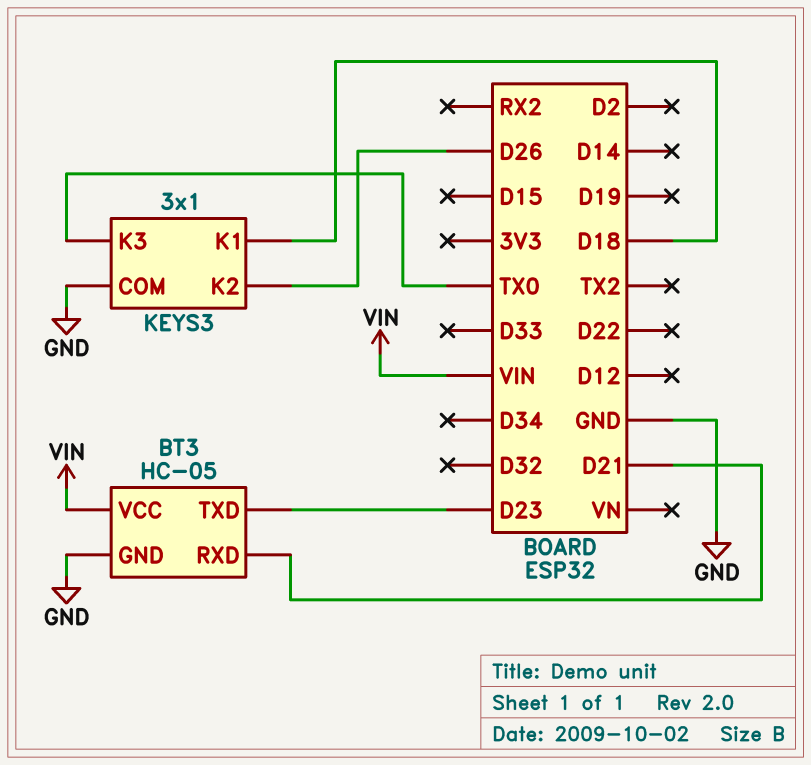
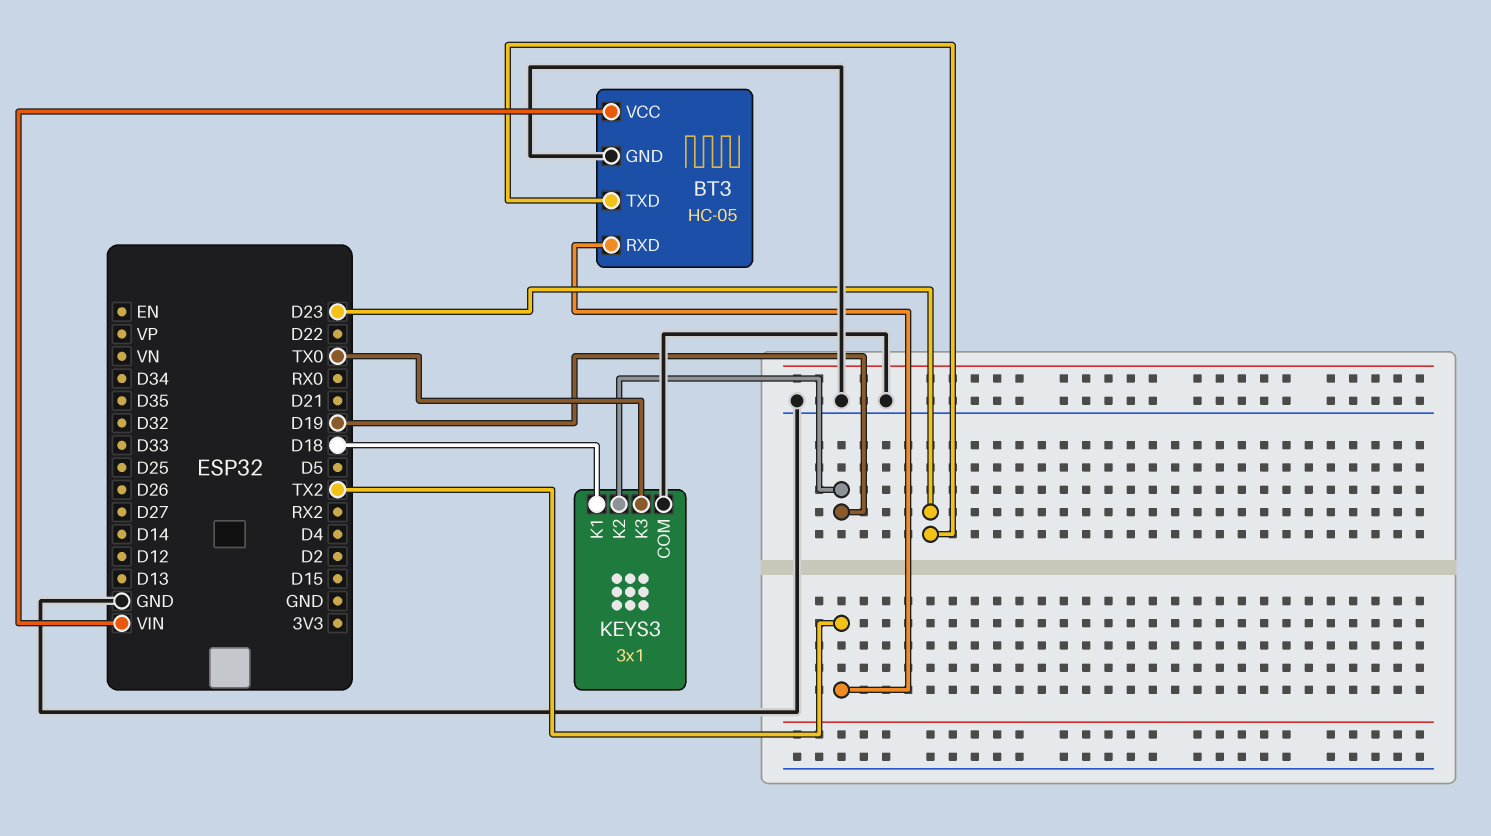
BT3 pin RXD: D21 -> TX2
KEYS3 pin K2: D26 -> D19

